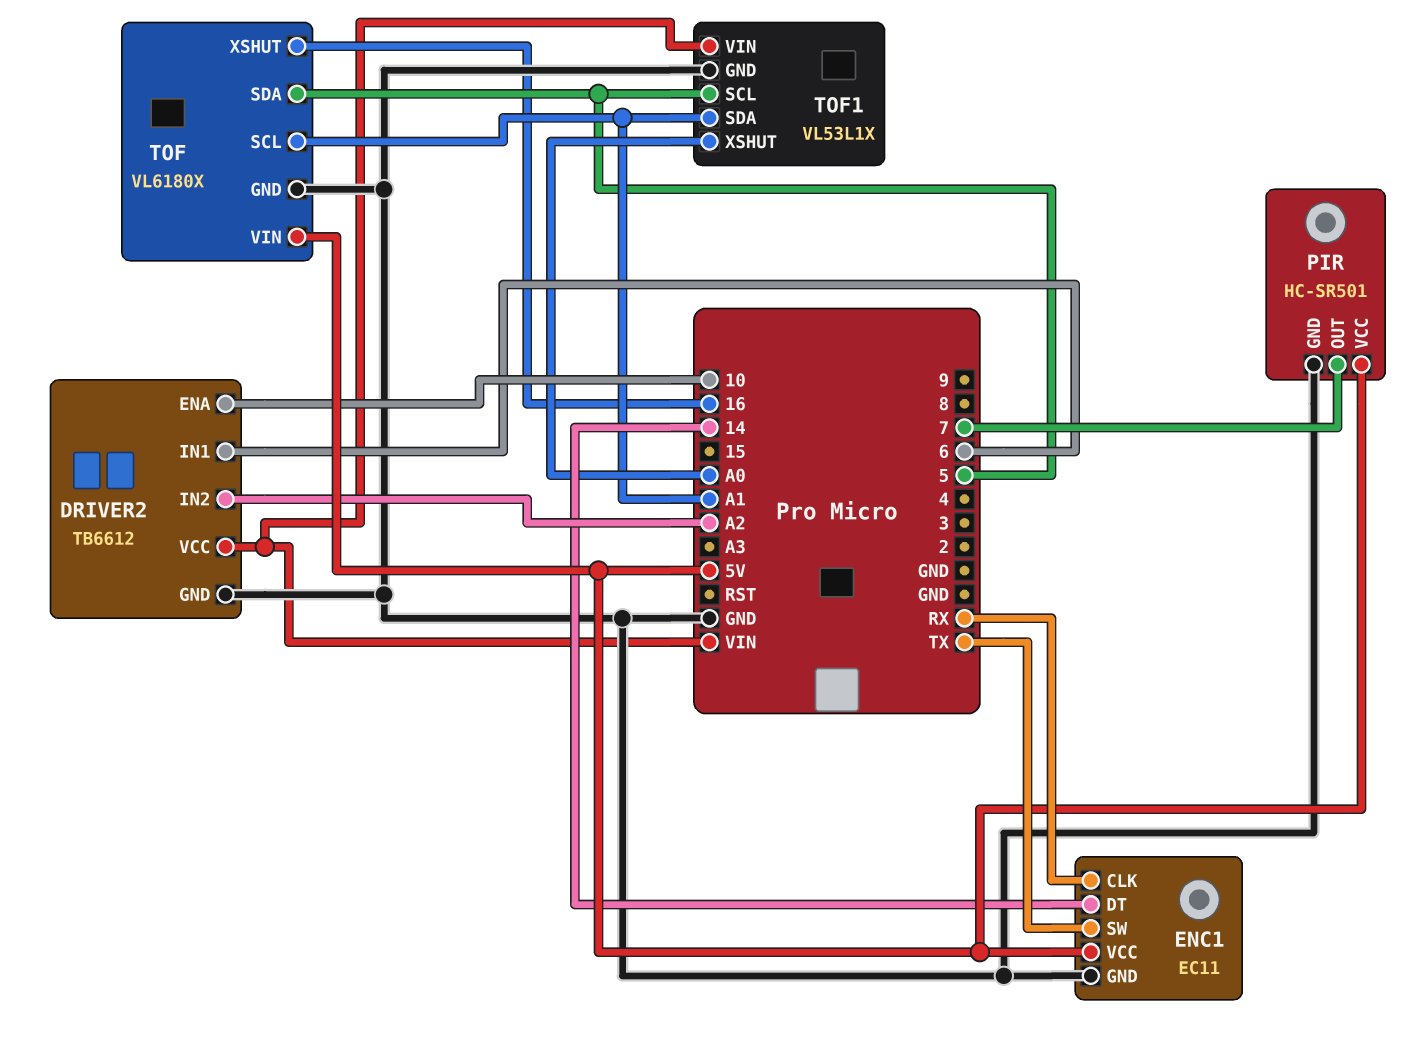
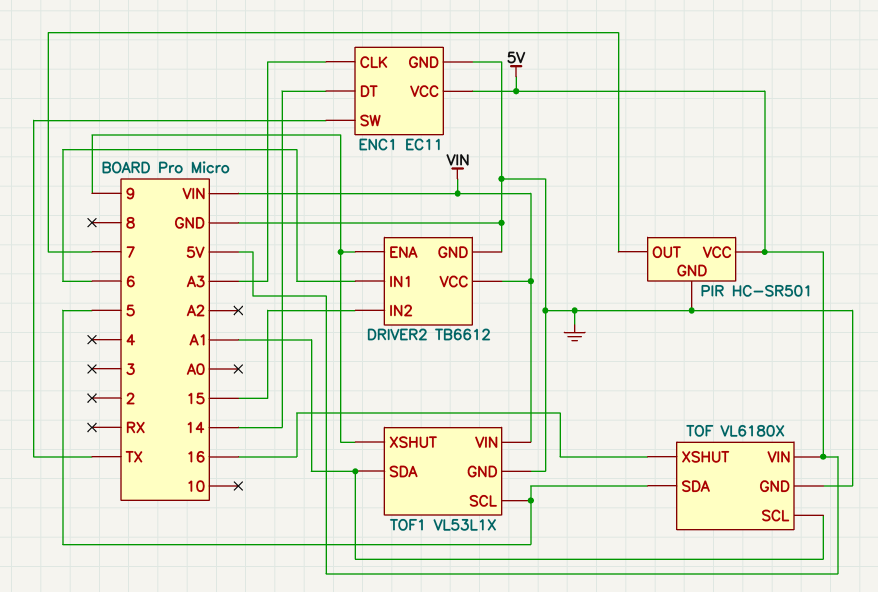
DRIVER2 pin ENA: 10 -> 9
DRIVER2 pin IN2: A2 -> 15
ENC1 pin CLK: RX -> A3
TOF1 pin XSHUT: A0 -> 9

